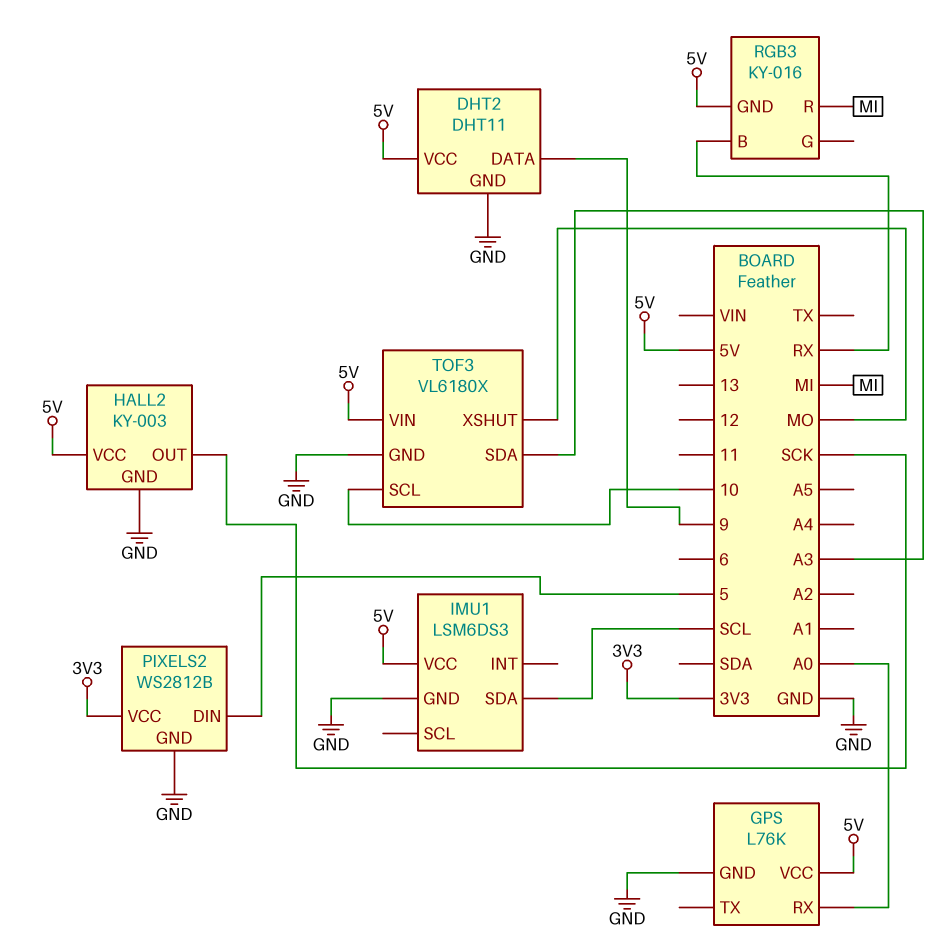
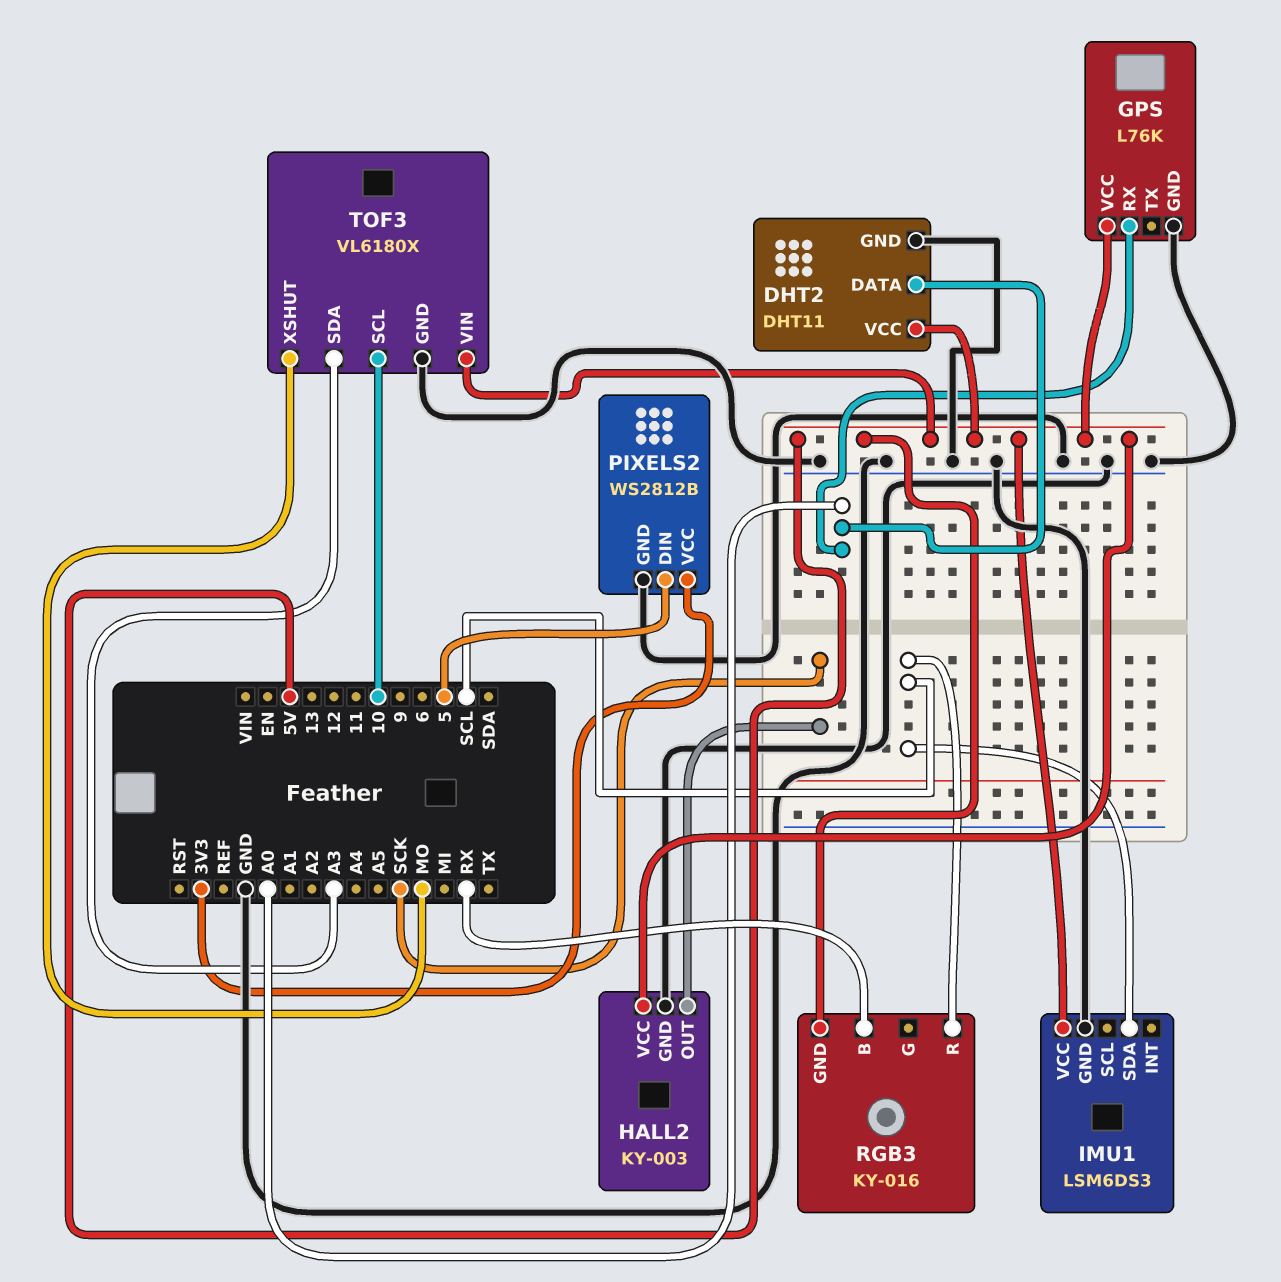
DHT2 pin DATA: 9 -> A0
RGB3 pin R: MI -> SCL

